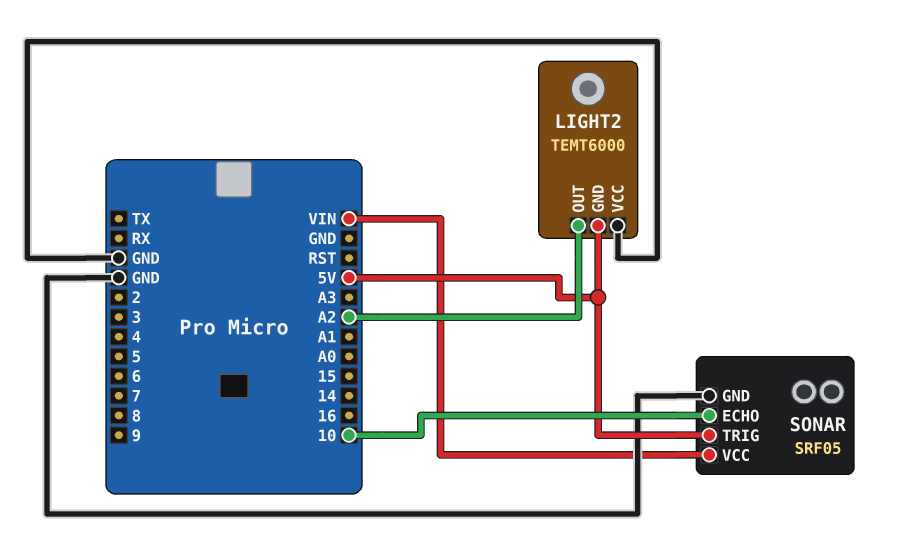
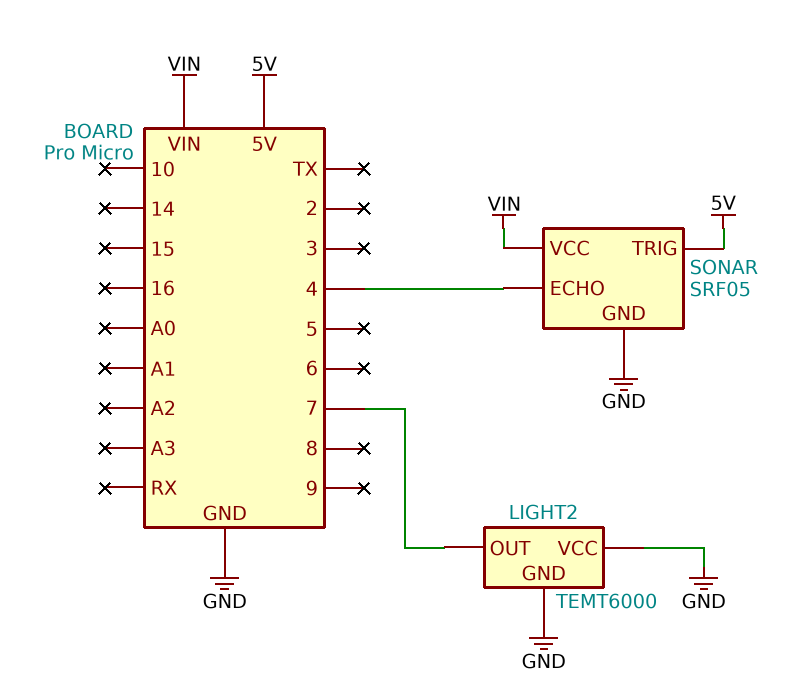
LIGHT2 pin GND: 5V -> GND
LIGHT2 pin OUT: A2 -> 7
SONAR pin ECHO: 10 -> 4

